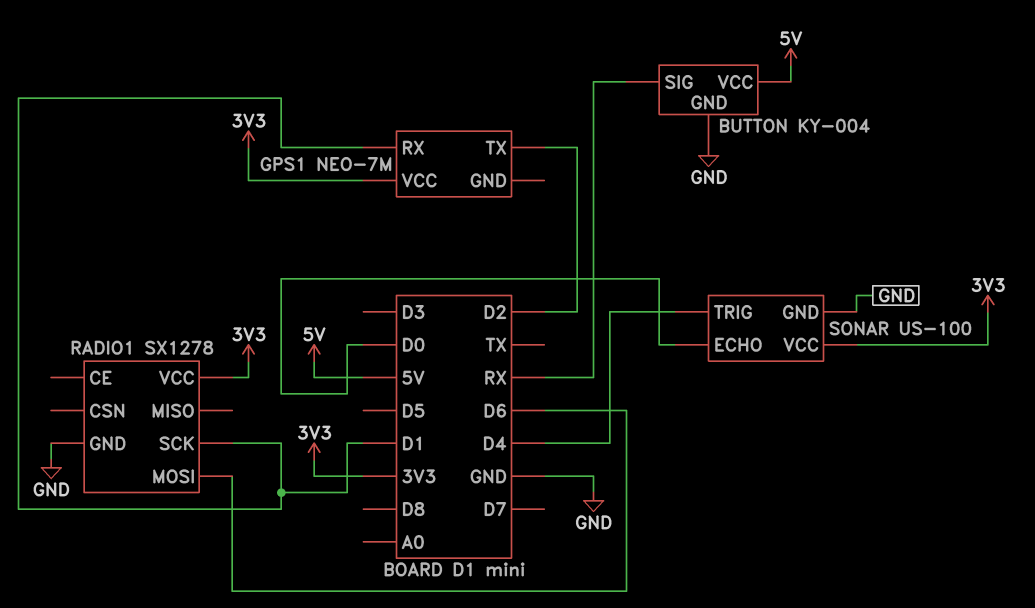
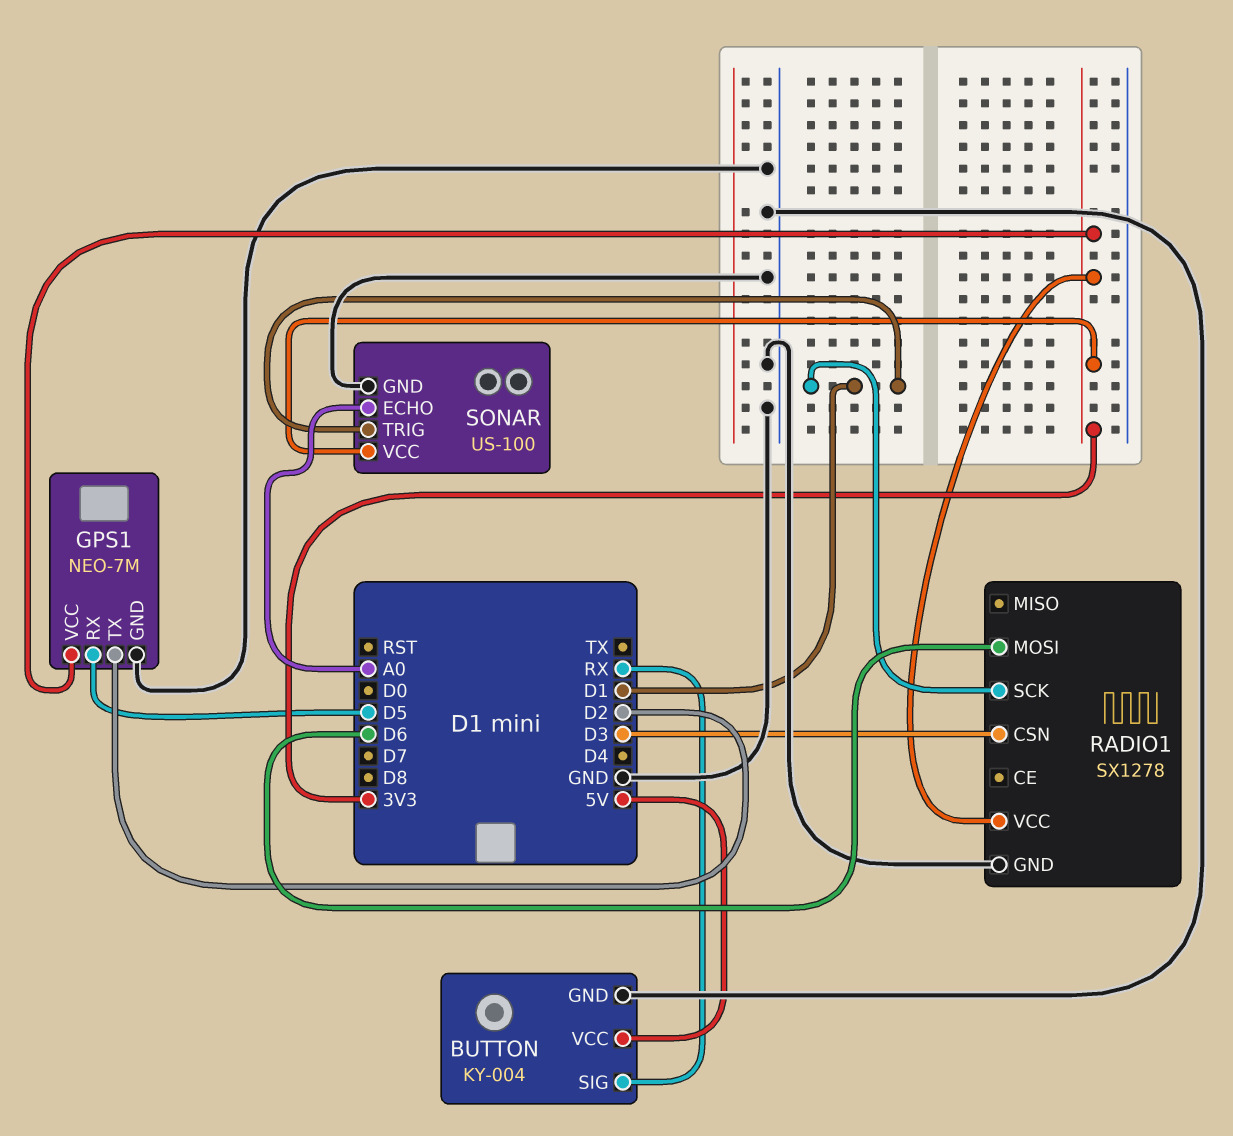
GPS1 pin GND: none -> GND
GPS1 pin RX: D1 -> D5
RADIO1 pin CSN: none -> D3
SONAR pin ECHO: D0 -> A0
SONAR pin TRIG: D4 -> D1

